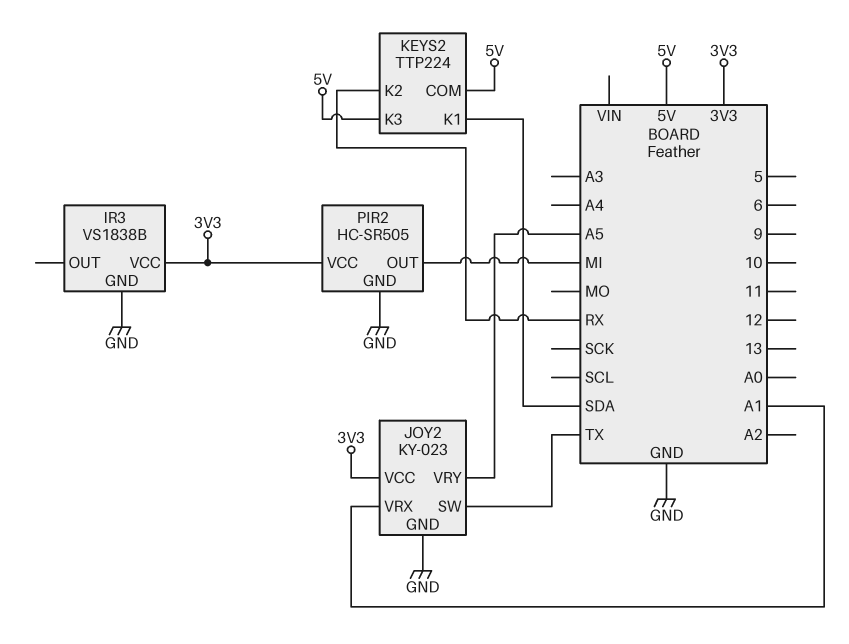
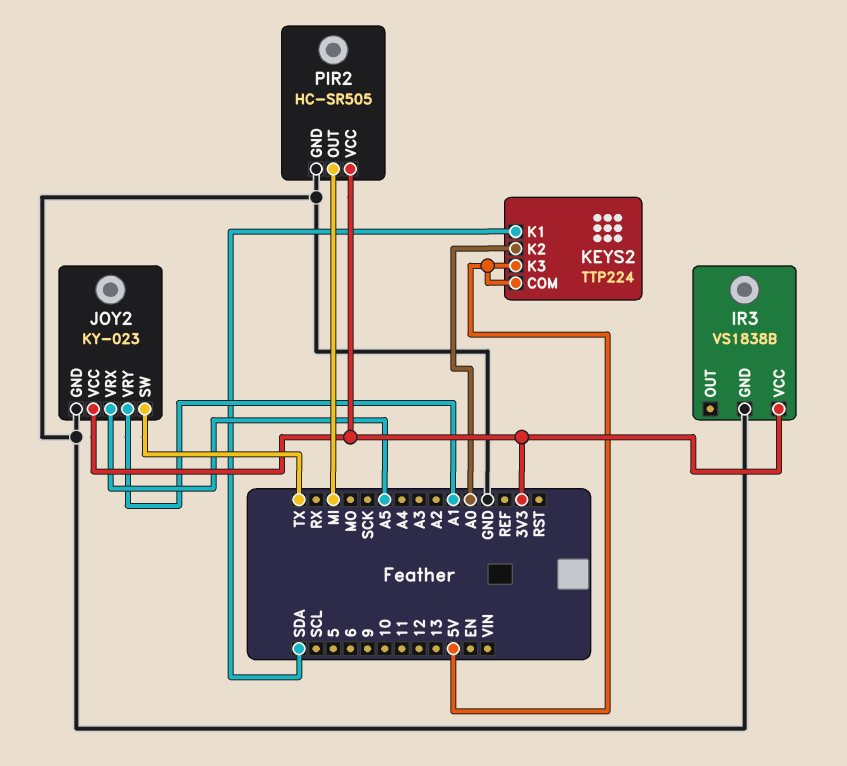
JOY2 pin VRX: A1 -> A5
JOY2 pin VRY: A5 -> A1
KEYS2 pin K2: RX -> A0

